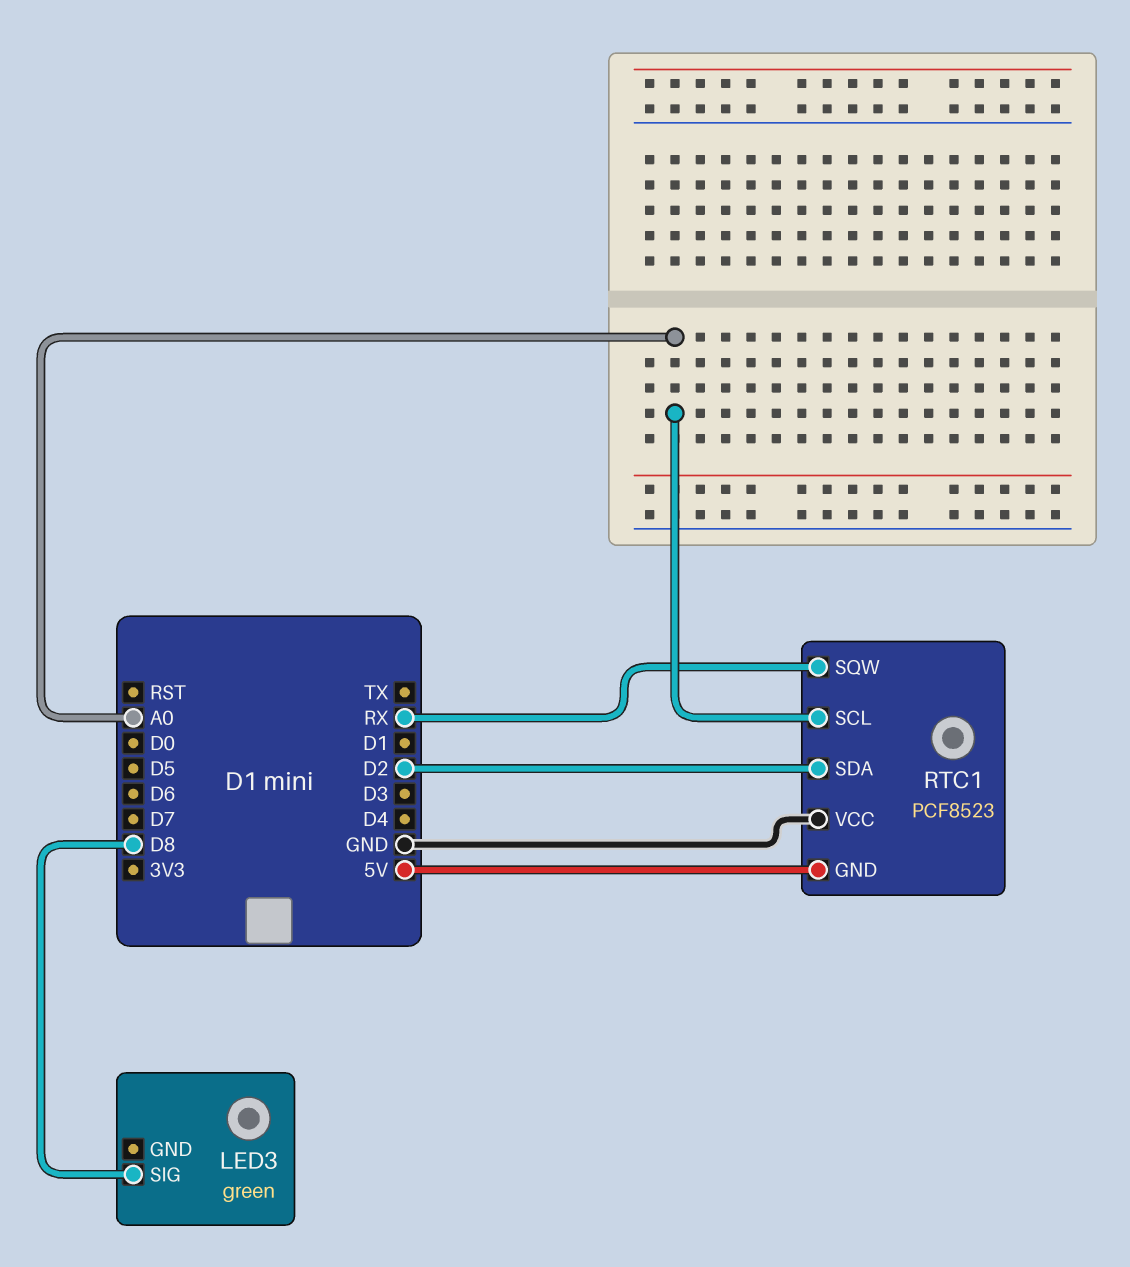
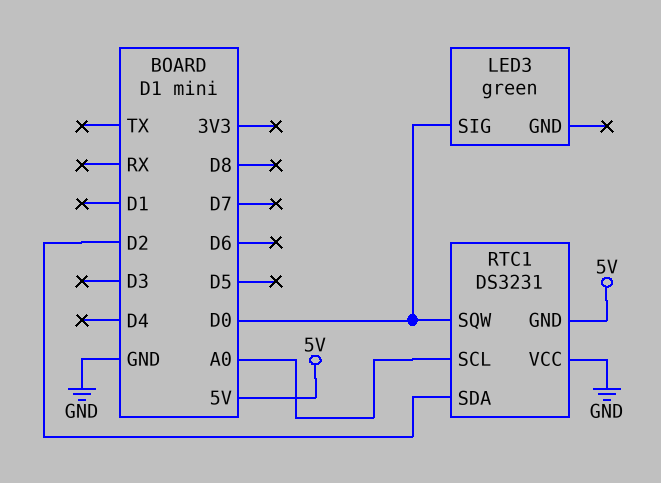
LED3 pin SIG: D8 -> D0
RTC1: PCF8523 -> DS3231
RTC1 pin SQW: RX -> D0

